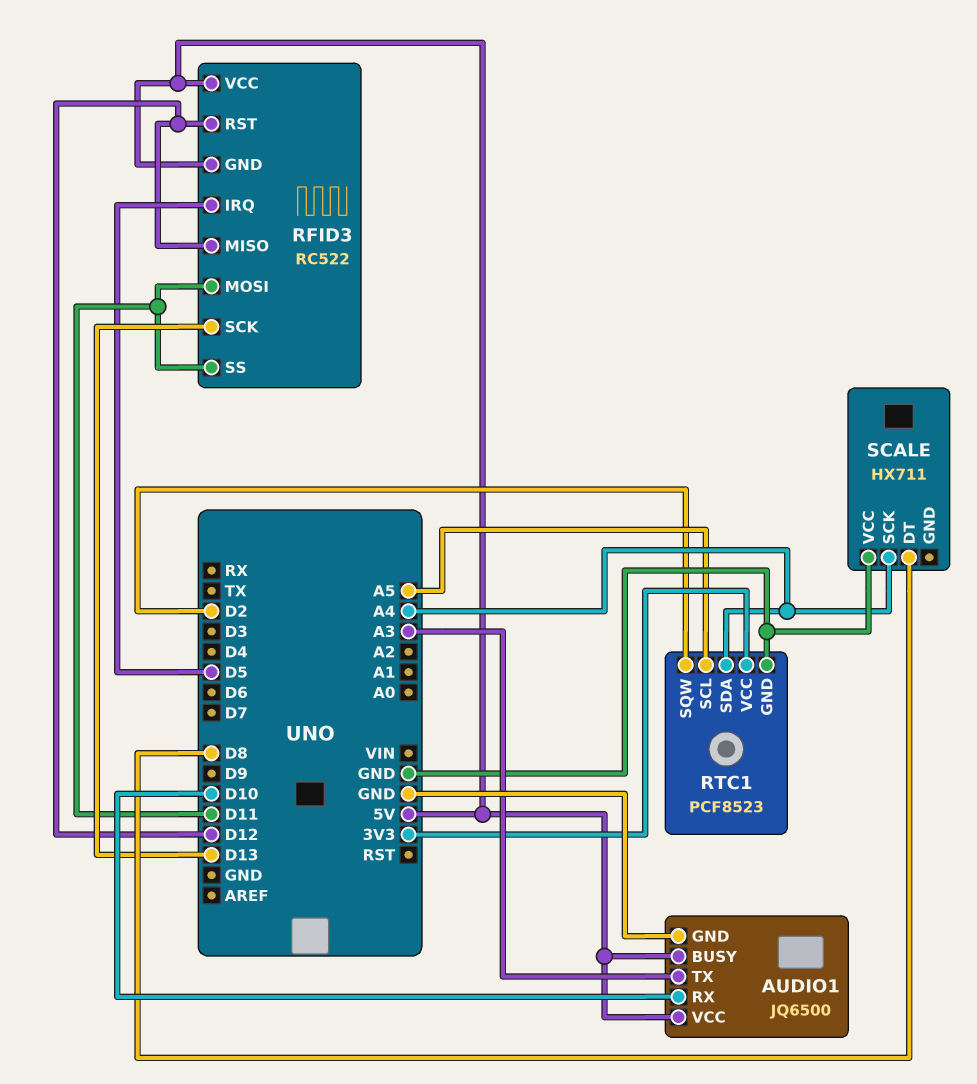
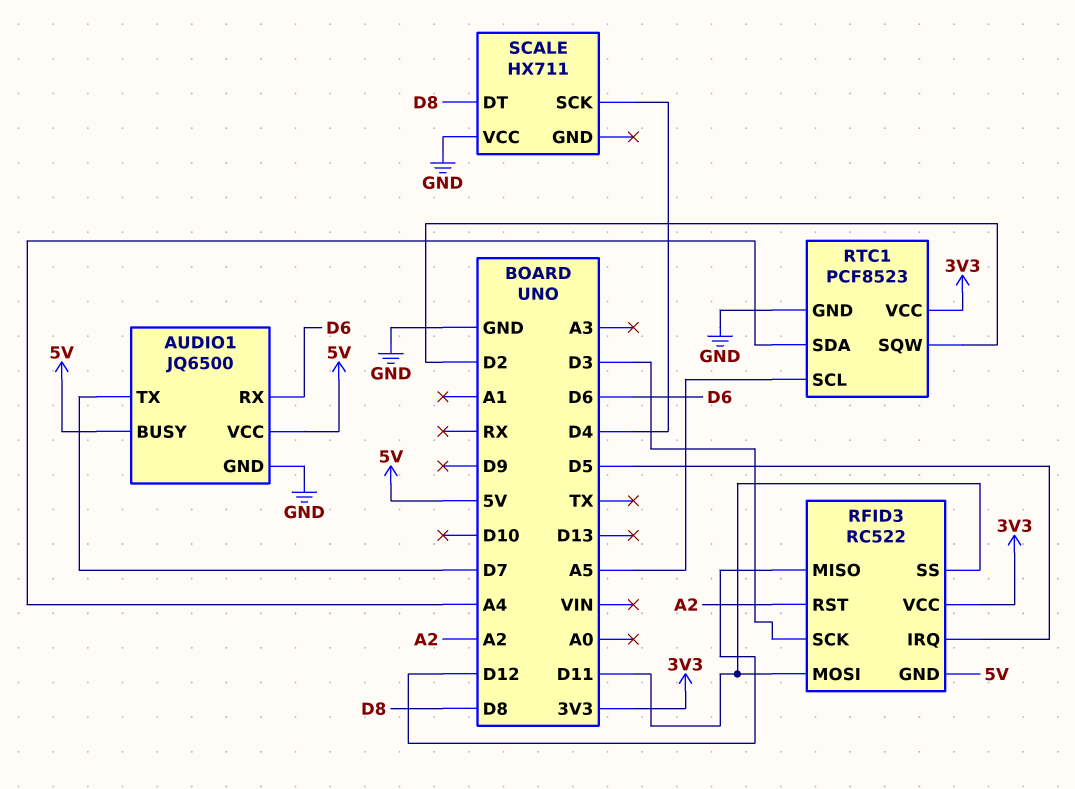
AUDIO1 pin RX: D10 -> D6
AUDIO1 pin TX: A3 -> D7
RFID3 pin RST: D12 -> A2
RFID3 pin SCK: D13 -> D3
RFID3 pin VCC: 5V -> 3V3
SCALE pin SCK: A4 -> D4

